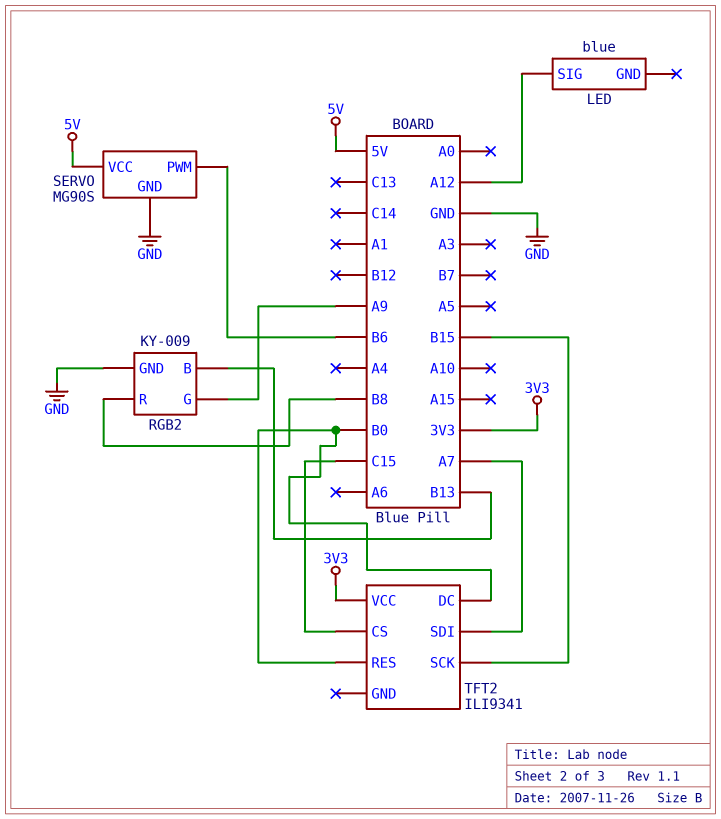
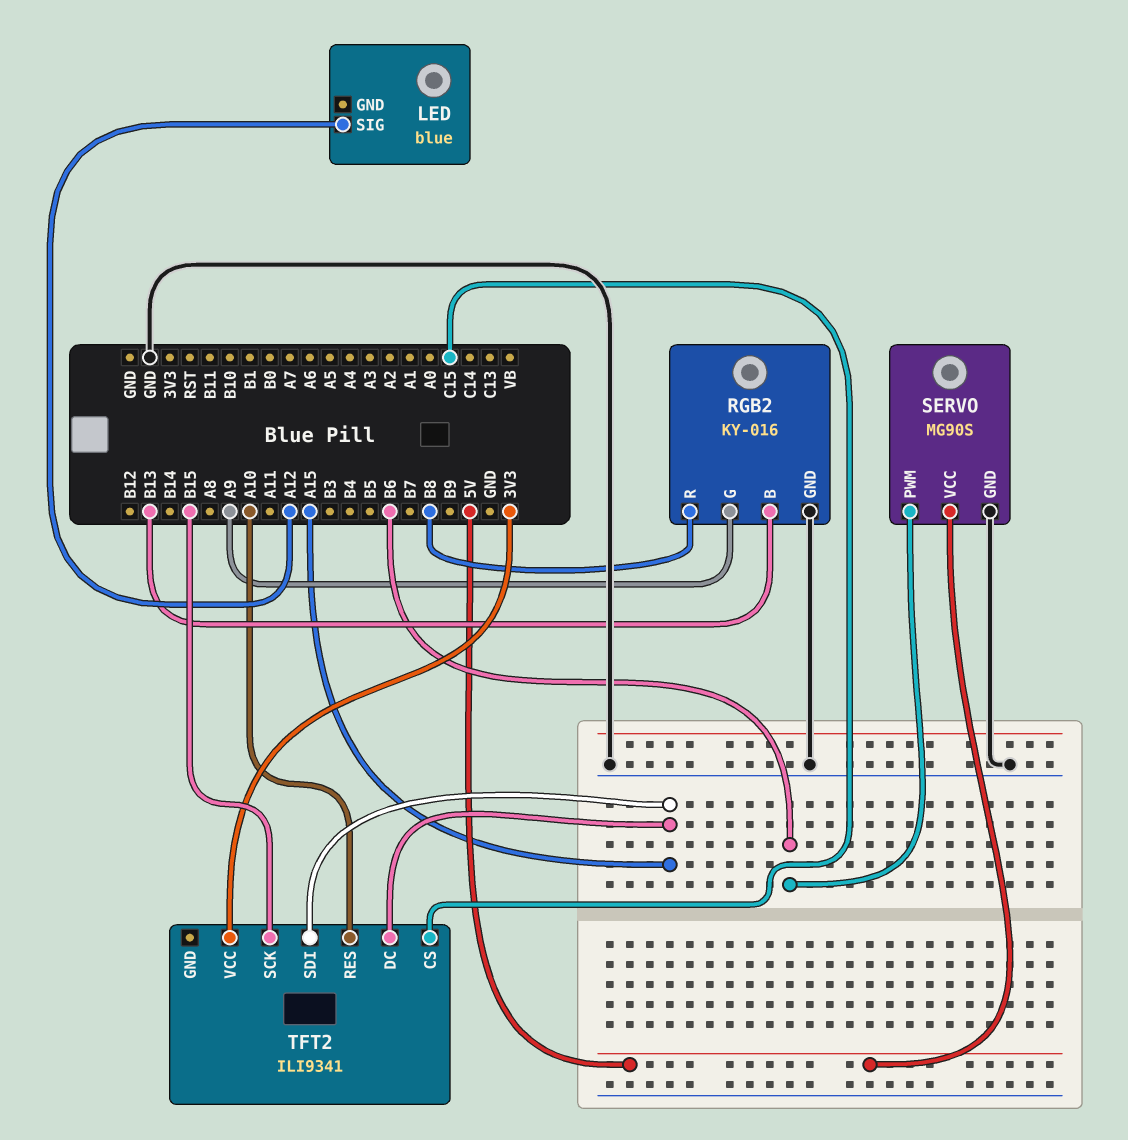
RGB2: KY-009 -> KY-016
TFT2 pin DC: B0 -> A15
TFT2 pin RES: B0 -> A10
TFT2 pin SDI: A7 -> A15

